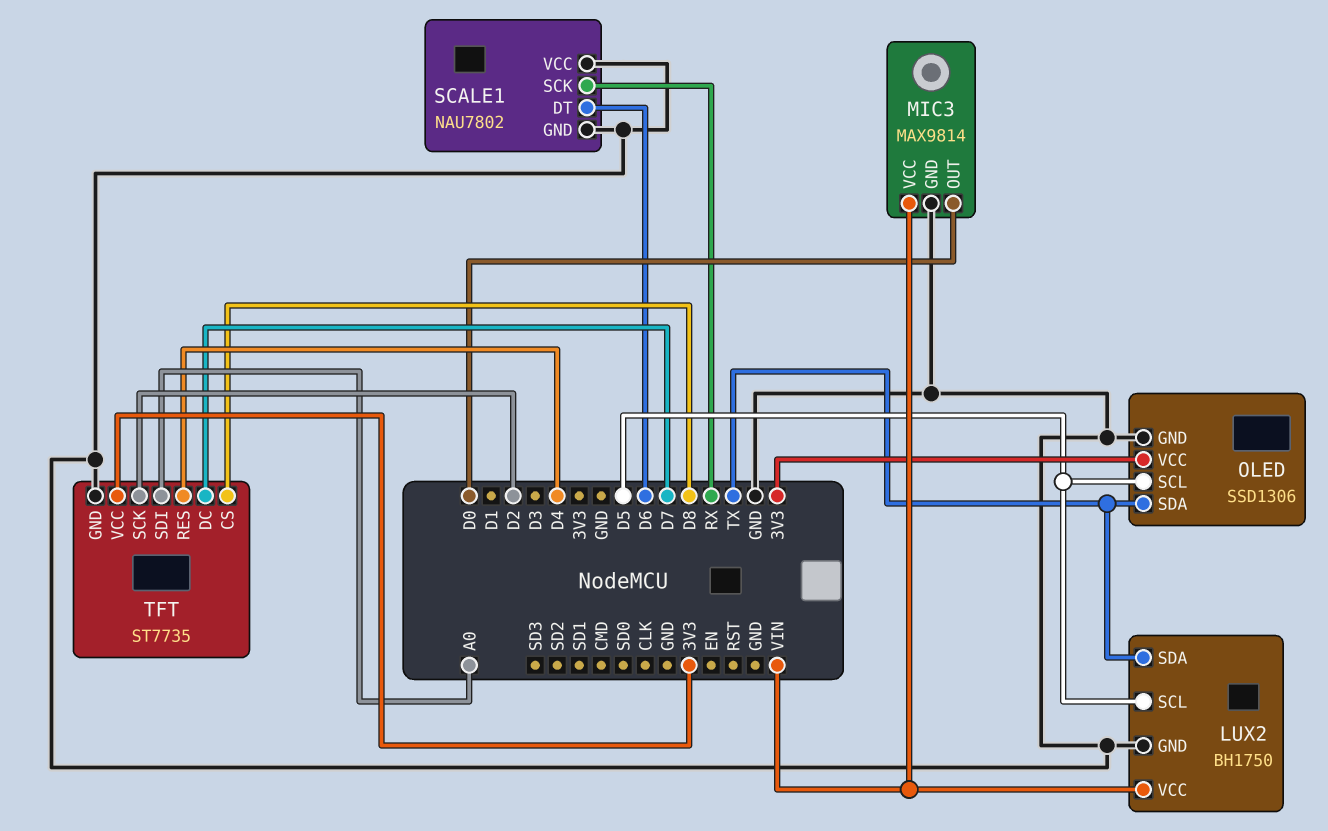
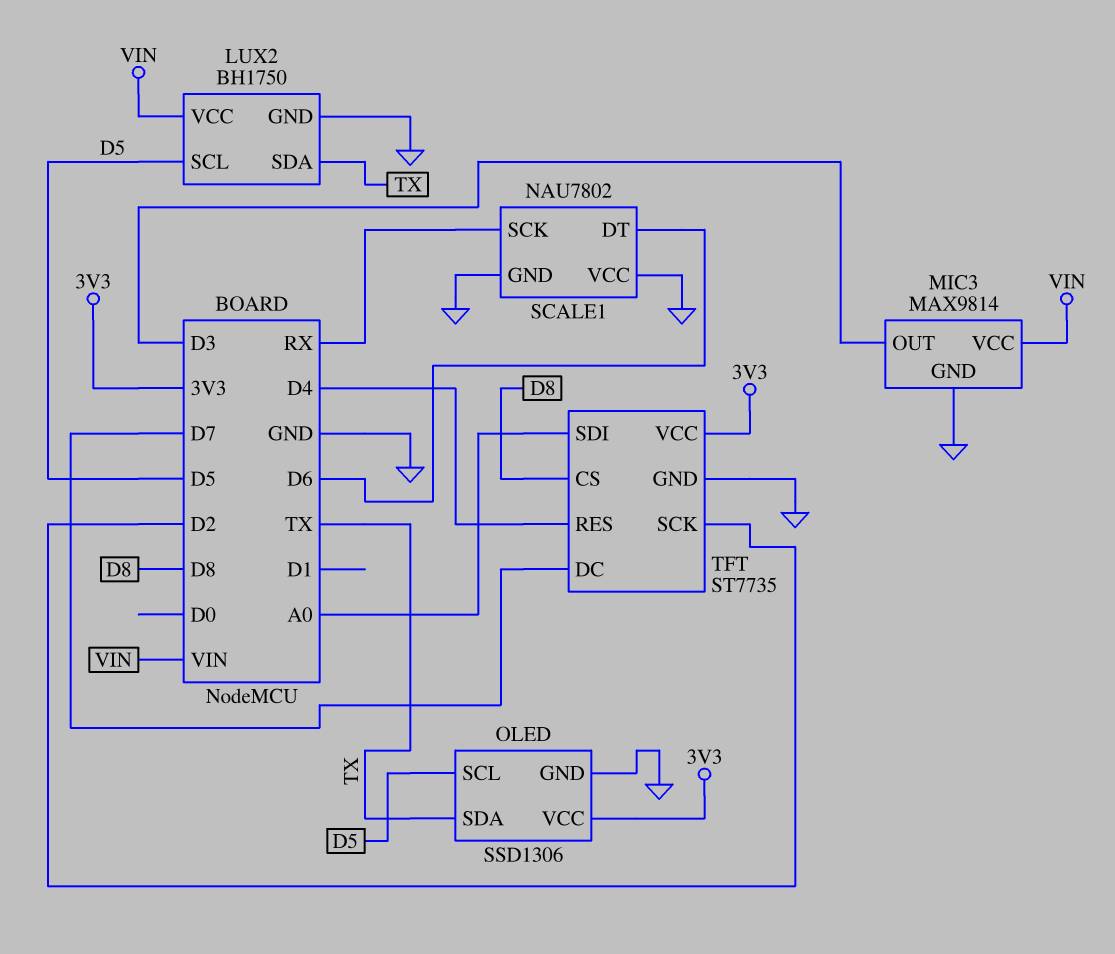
MIC3 pin OUT: D0 -> D3

